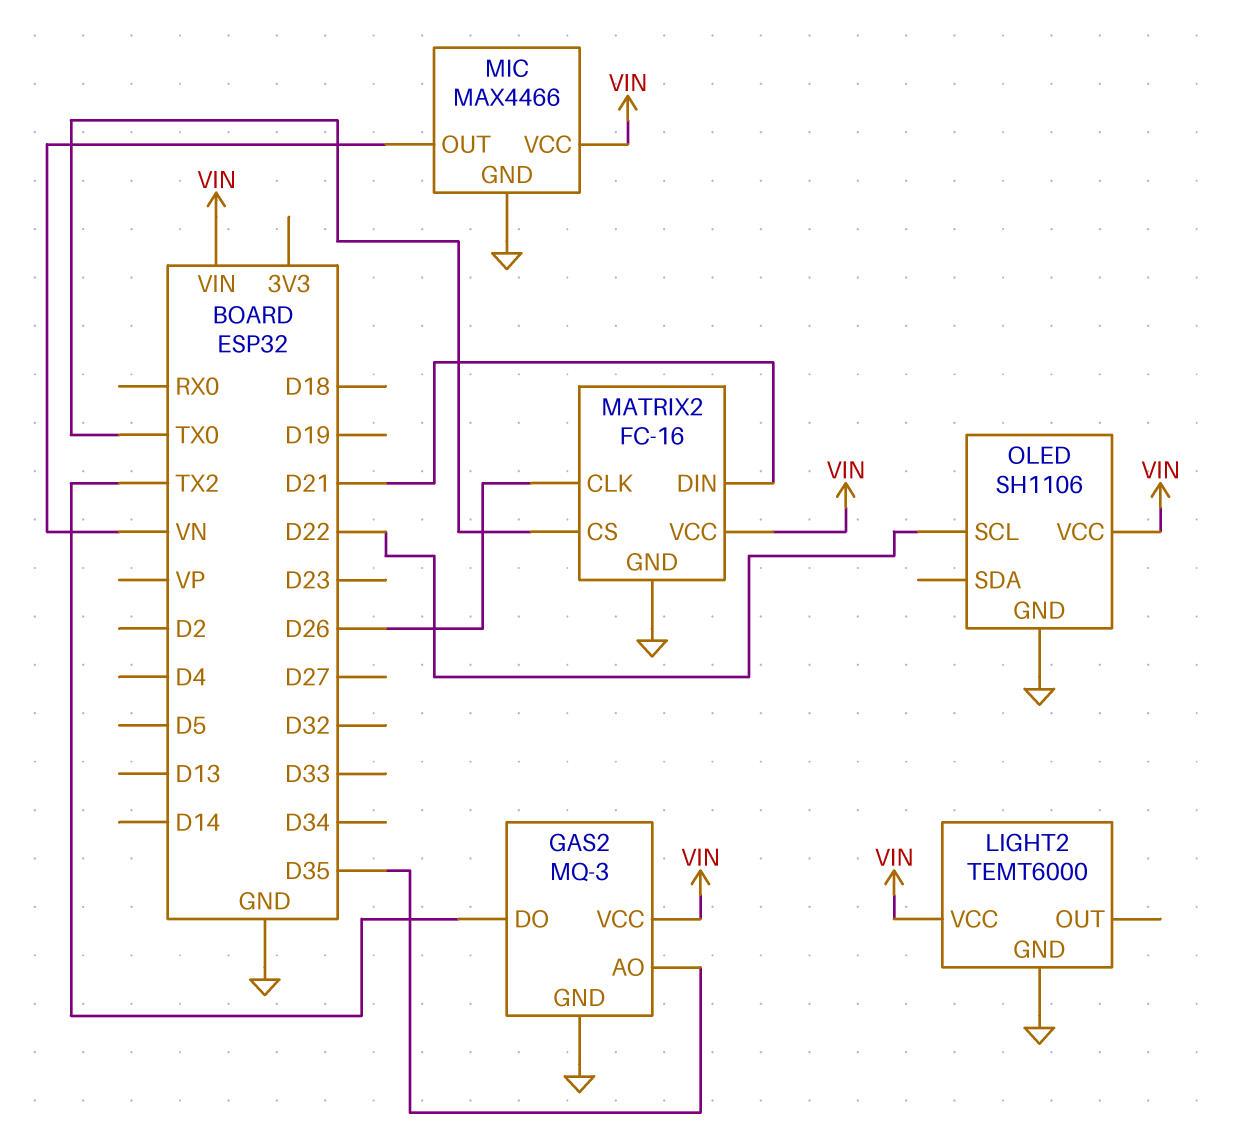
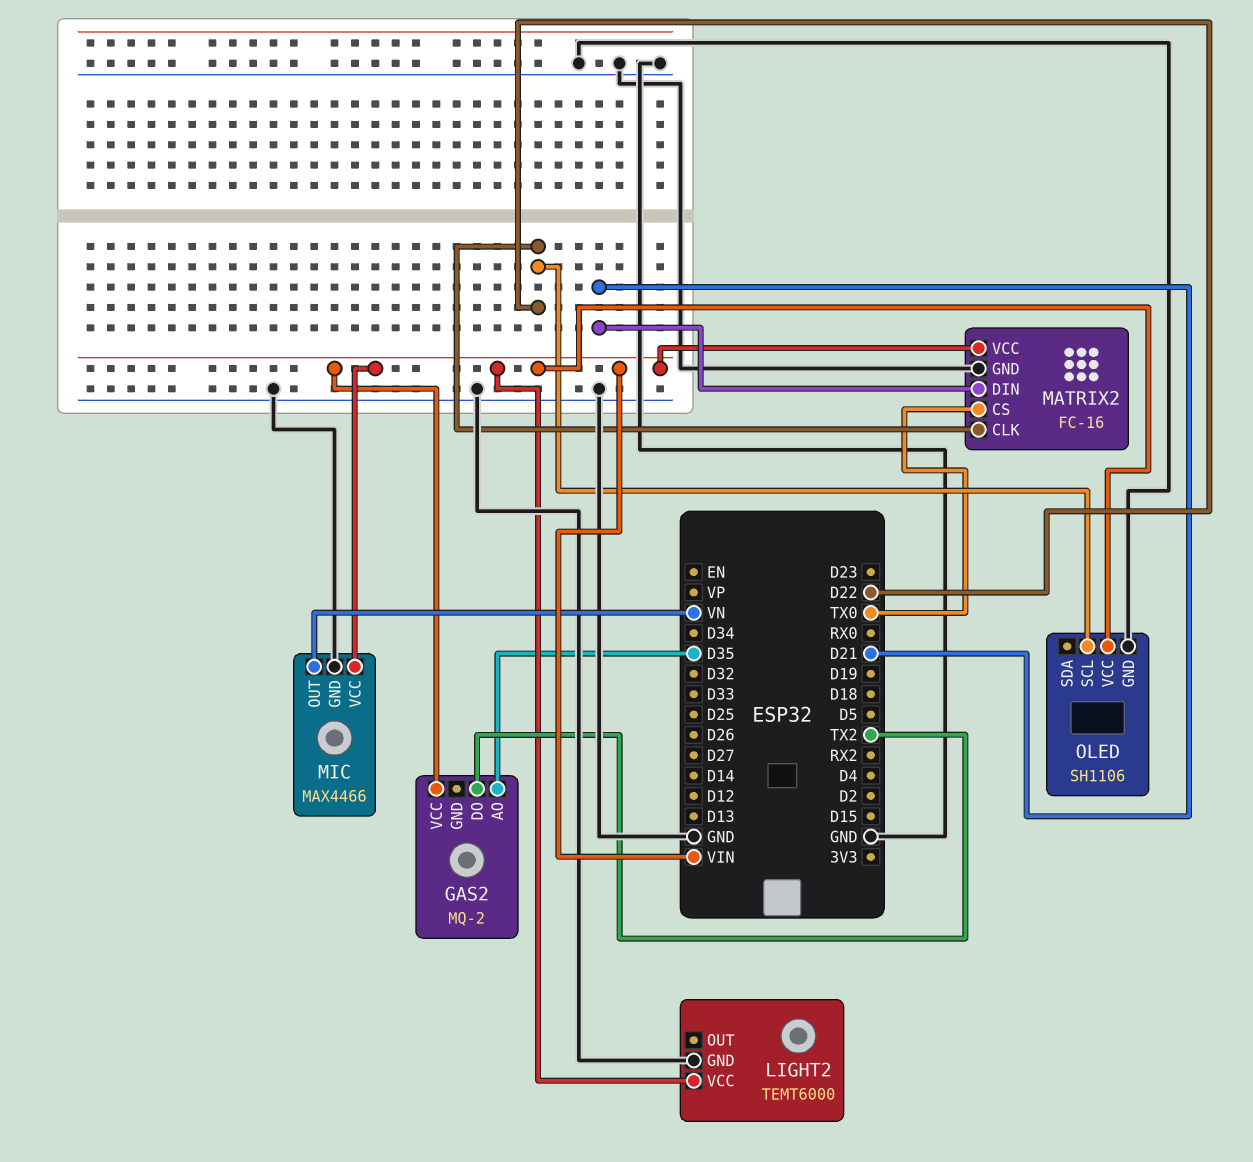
GAS2: MQ-3 -> MQ-2
GAS2 pin GND: GND -> none
MATRIX2 pin CLK: D26 -> D22

